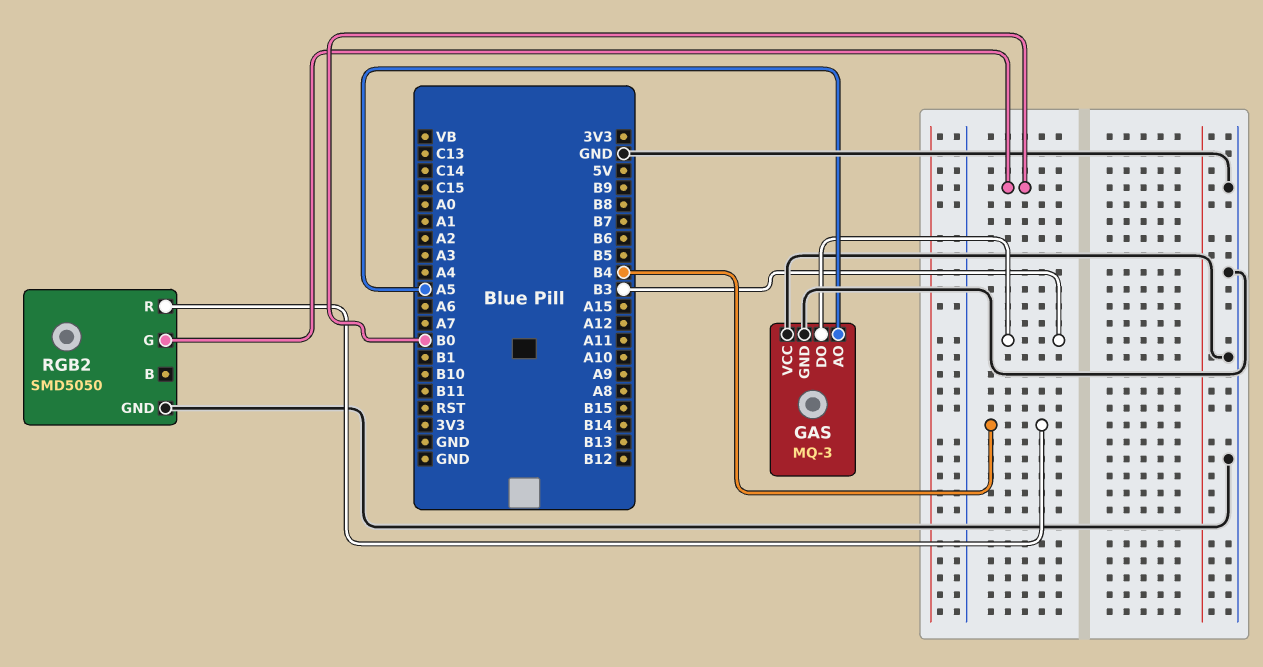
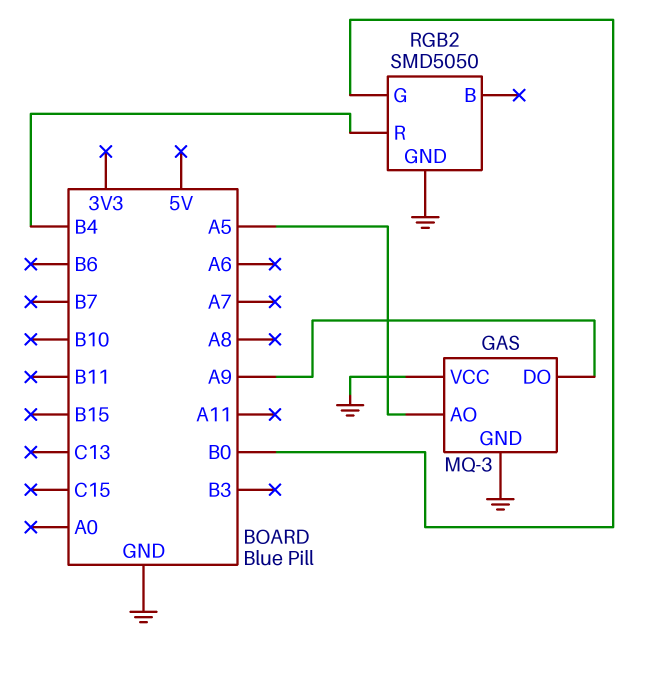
GAS pin DO: B3 -> A9

